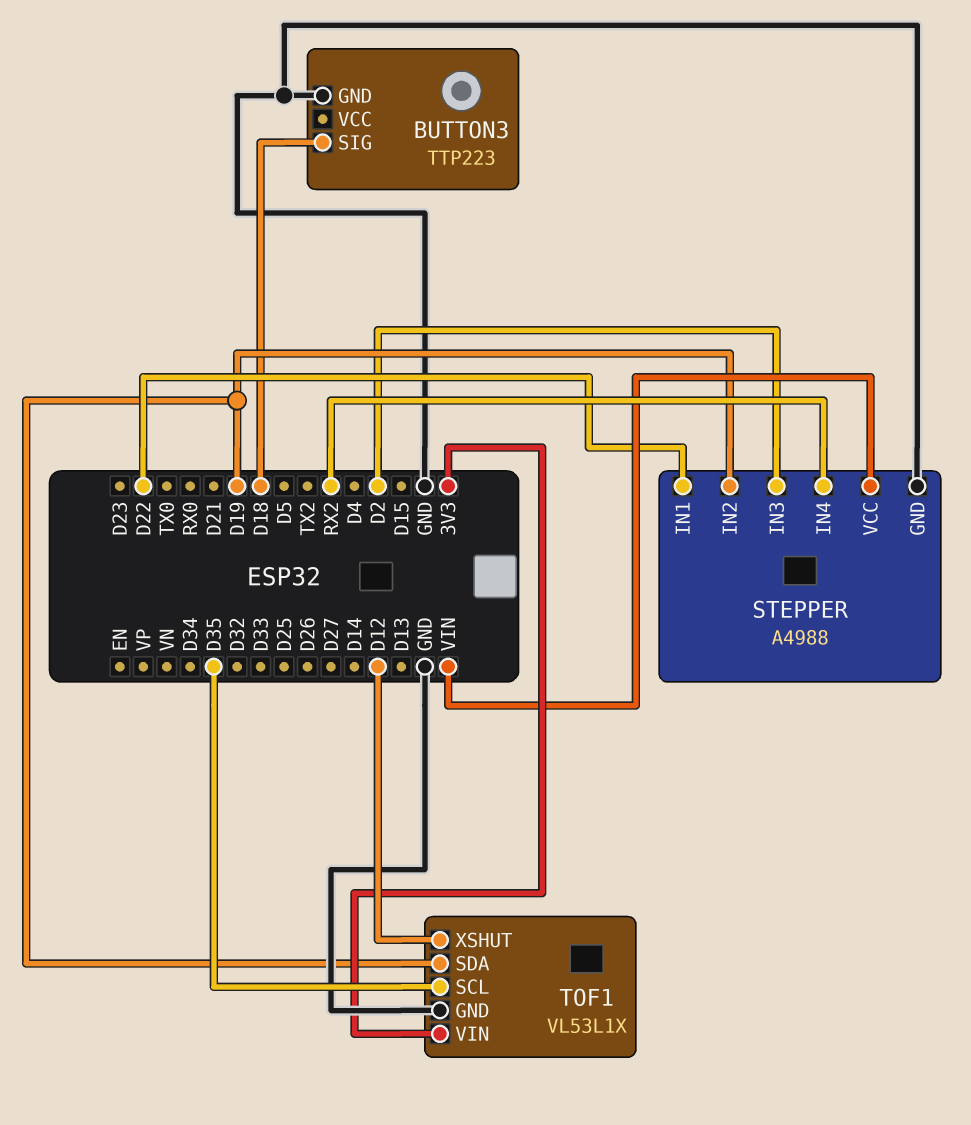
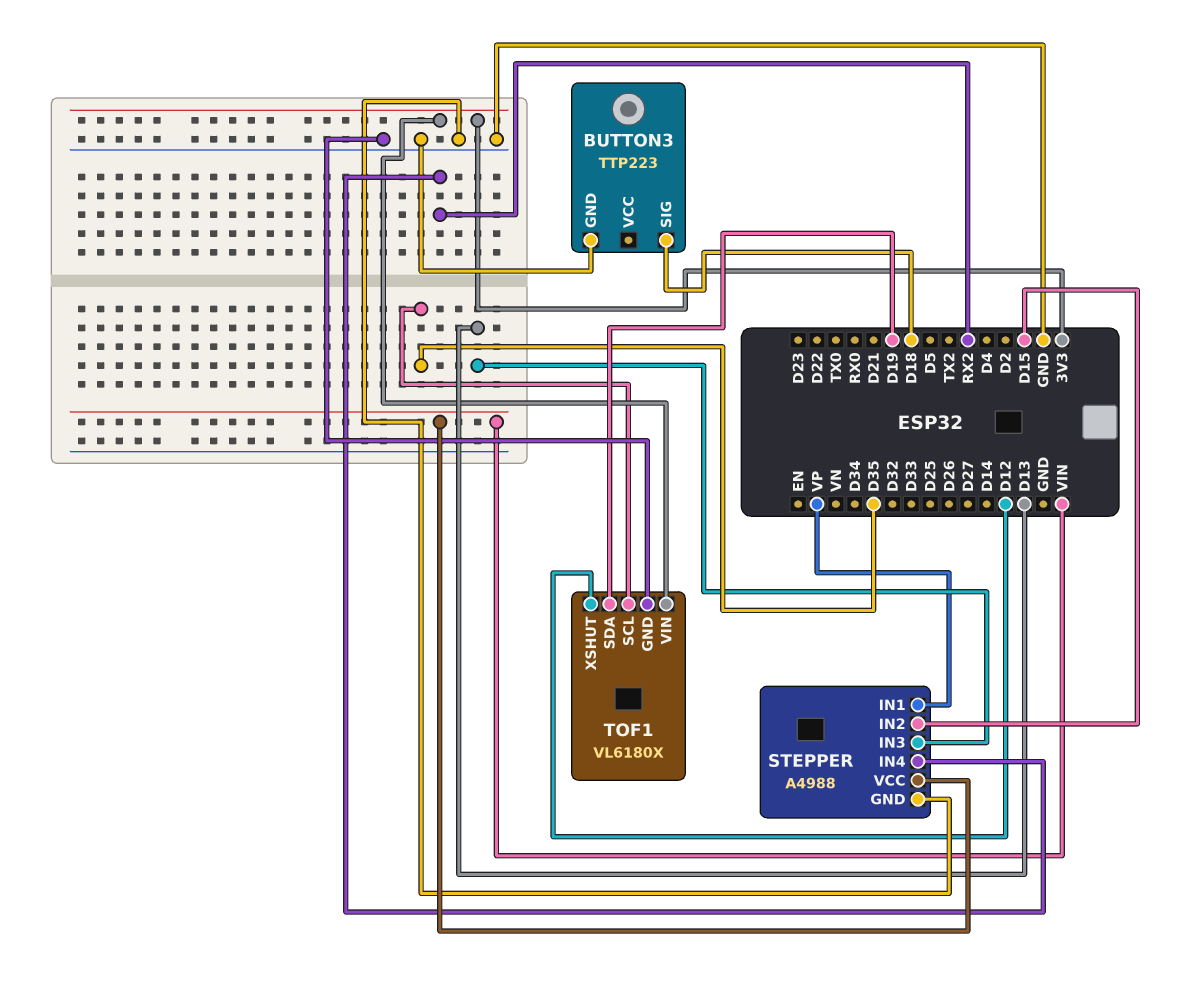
STEPPER pin IN1: D22 -> VP
STEPPER pin IN2: D19 -> D15
STEPPER pin IN3: D2 -> D13
TOF1: VL53L1X -> VL6180X

